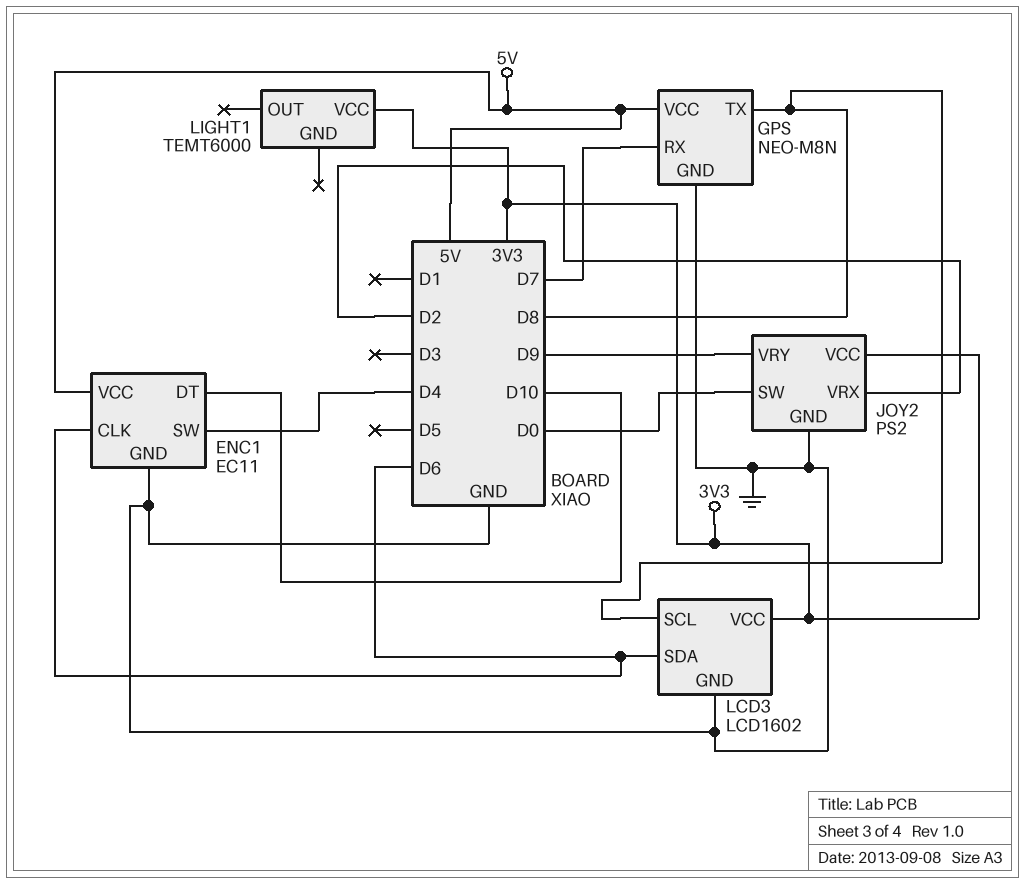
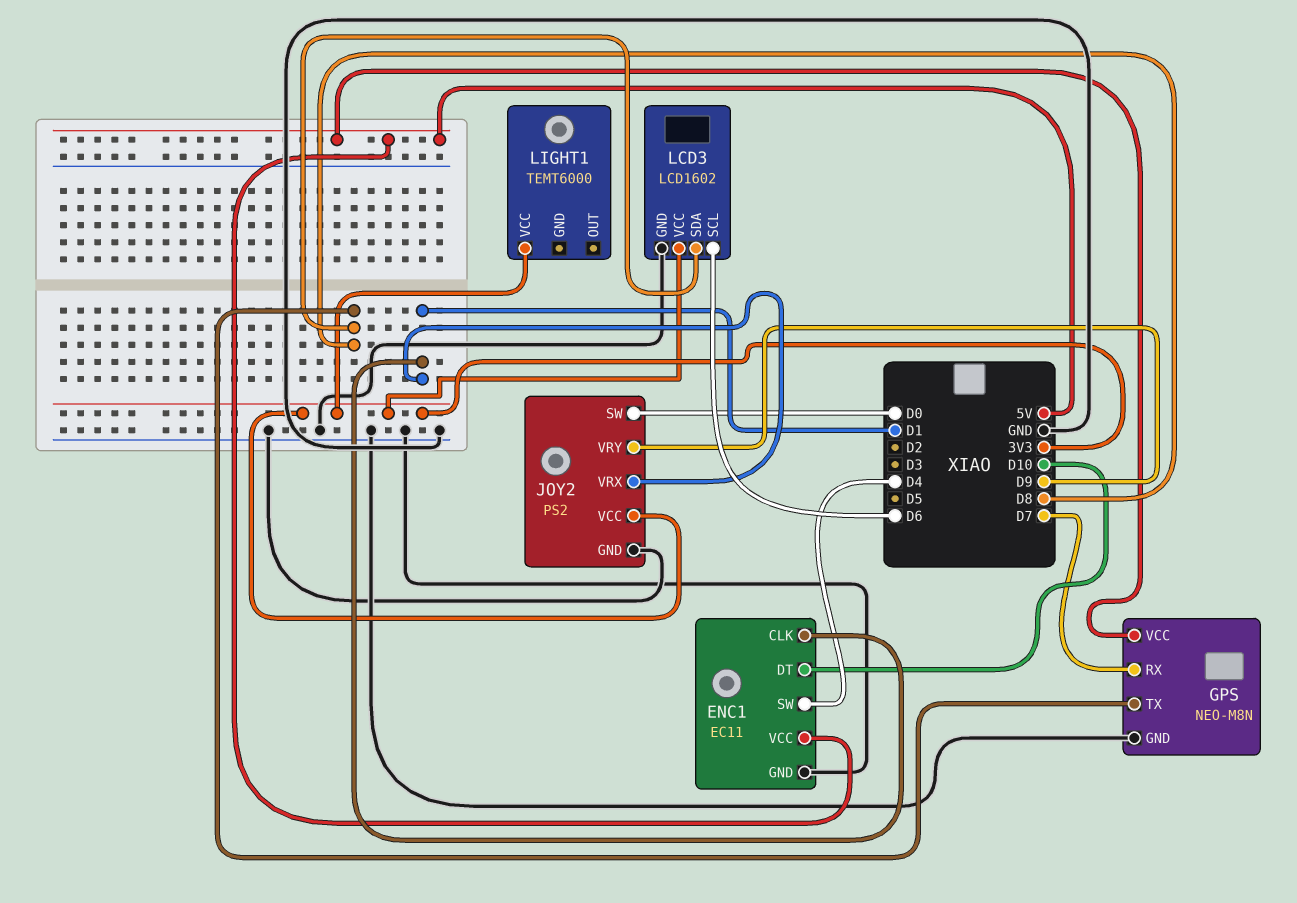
ENC1 pin CLK: D6 -> D1
JOY2 pin VRX: D2 -> D1
LCD3 pin SCL: D8 -> D6
LCD3 pin SDA: D6 -> D8

